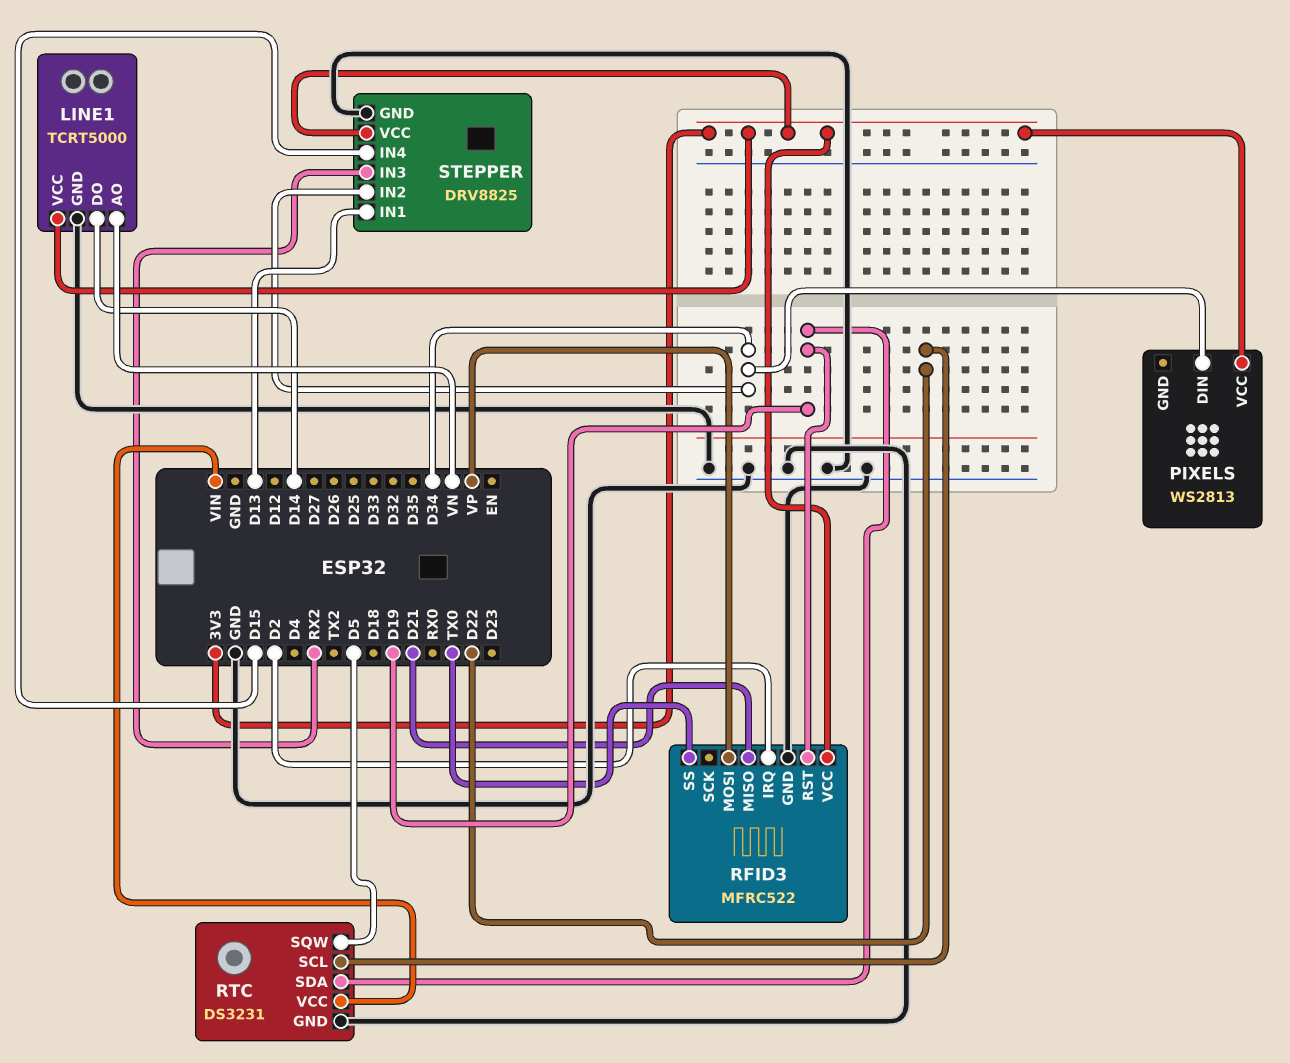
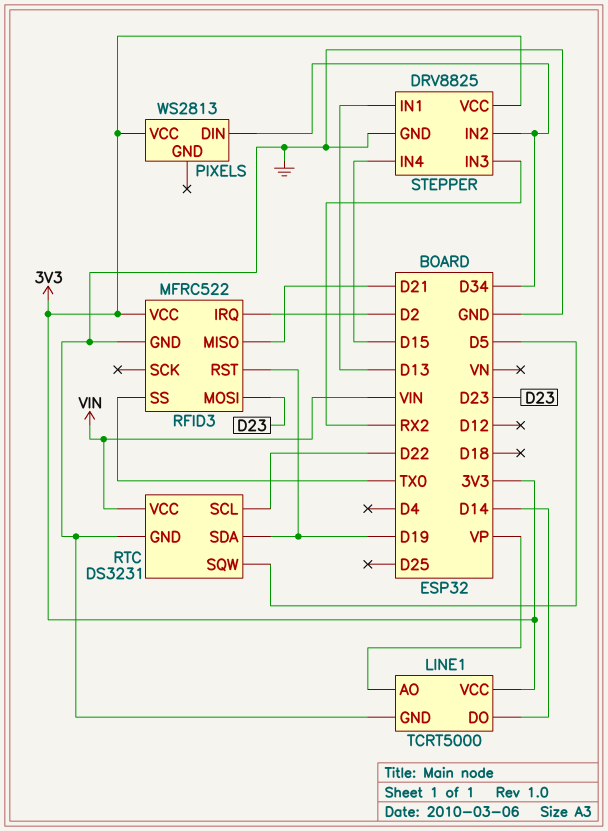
LINE1 pin AO: VN -> VP
RFID3 pin MOSI: VP -> D23

